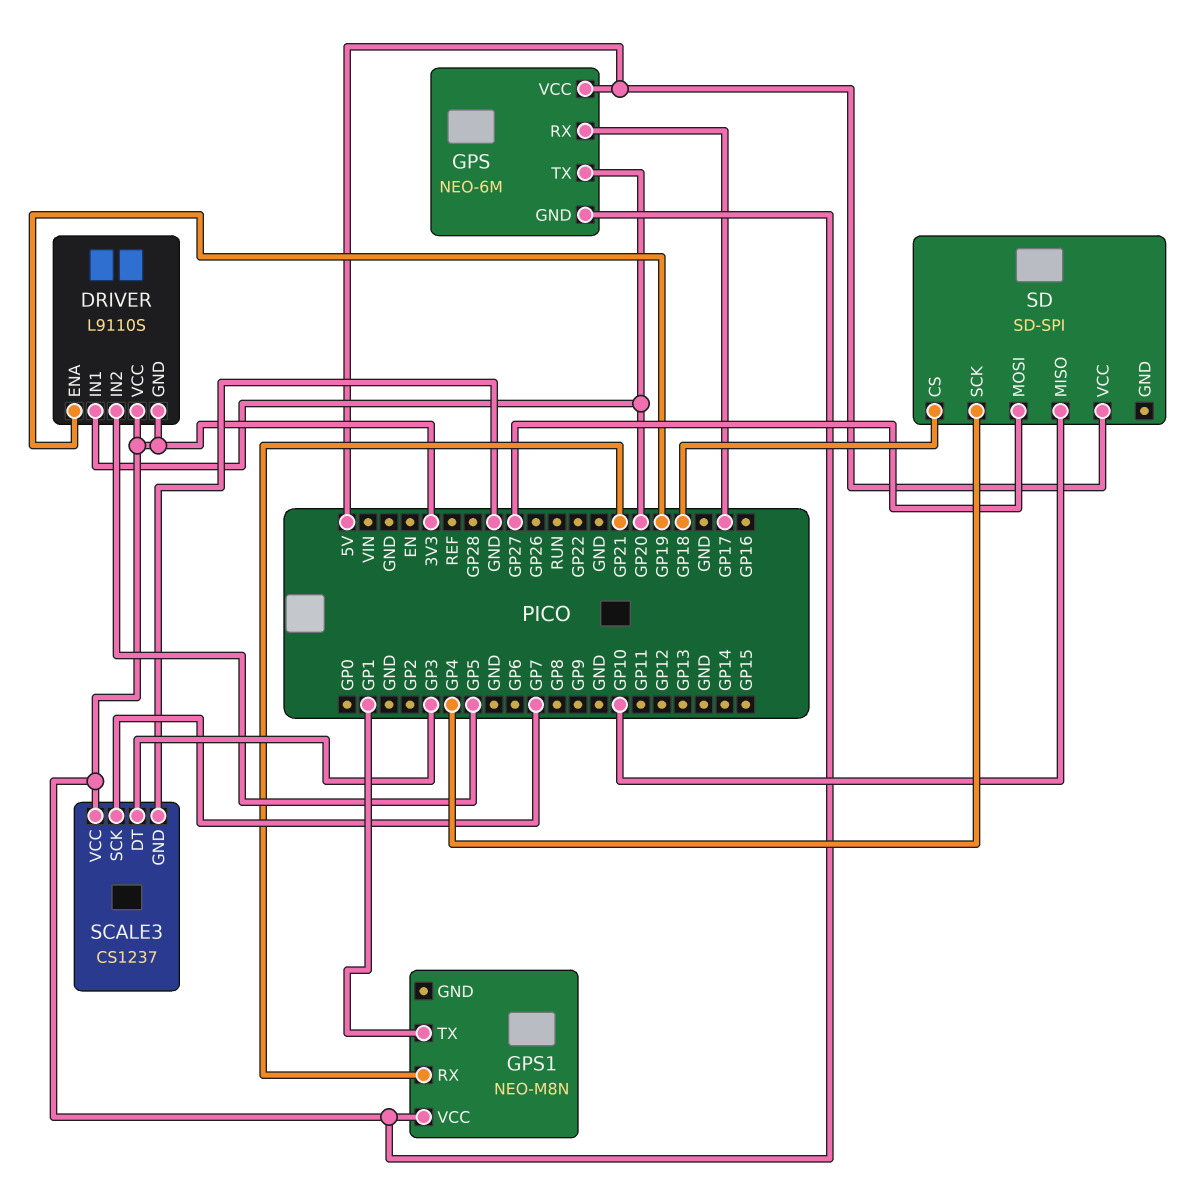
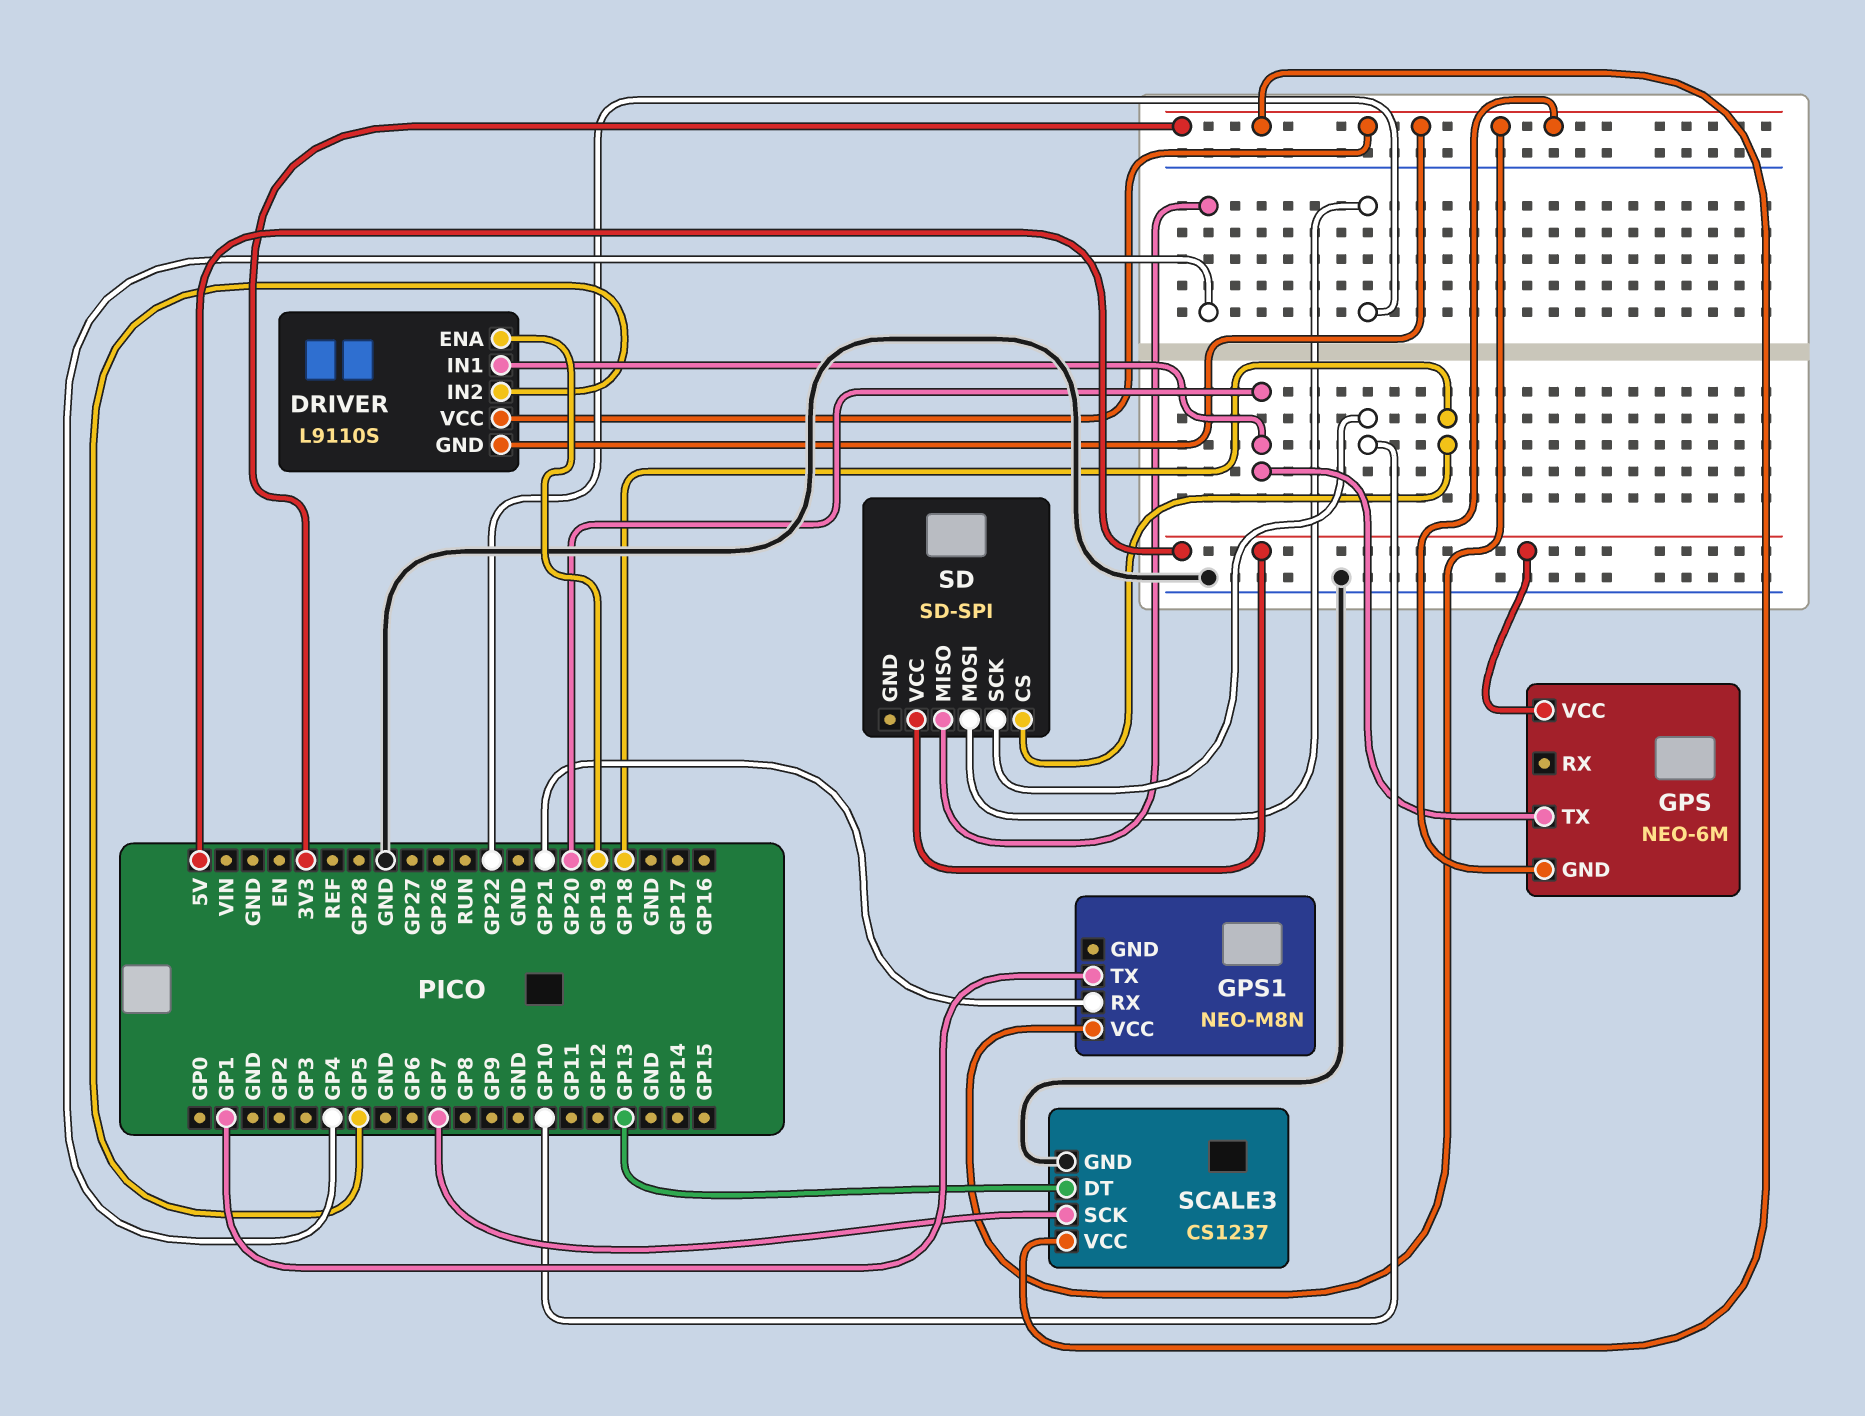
GPS pin RX: GP17 -> none
SCALE3 pin DT: GP3 -> GP13
SD pin MISO: GP10 -> GP4
SD pin MOSI: GP27 -> GP22
SD pin SCK: GP4 -> GP10

